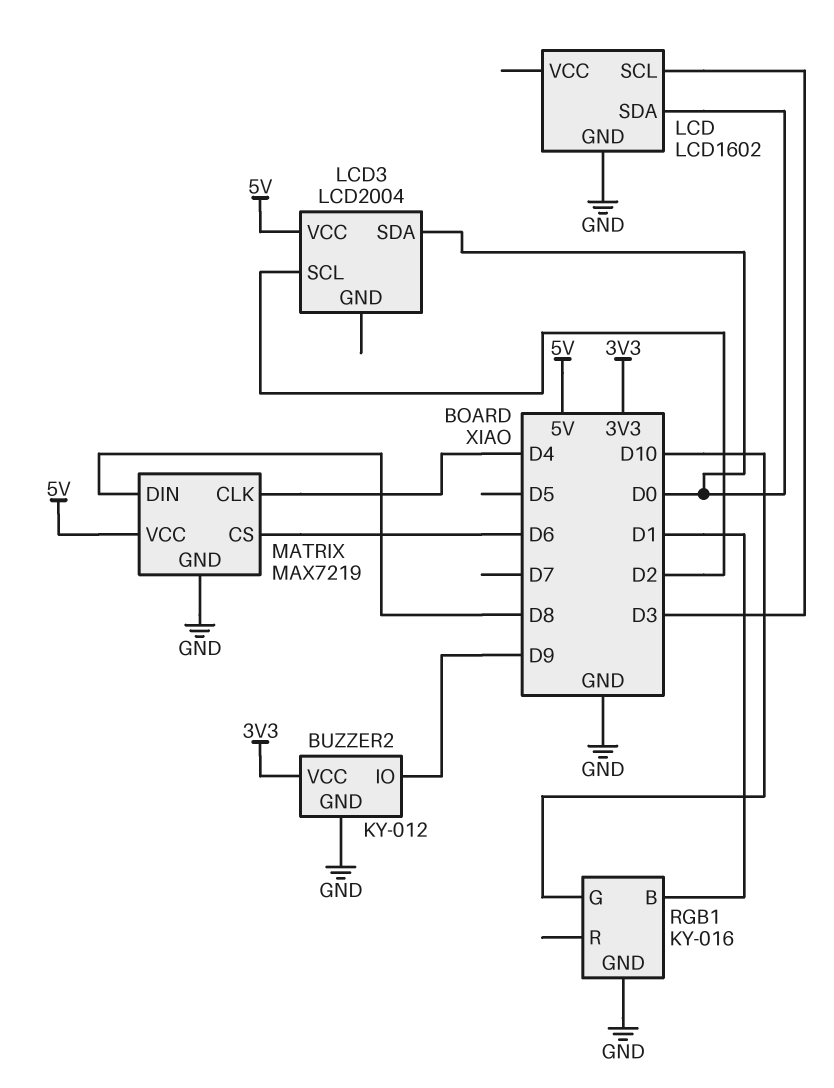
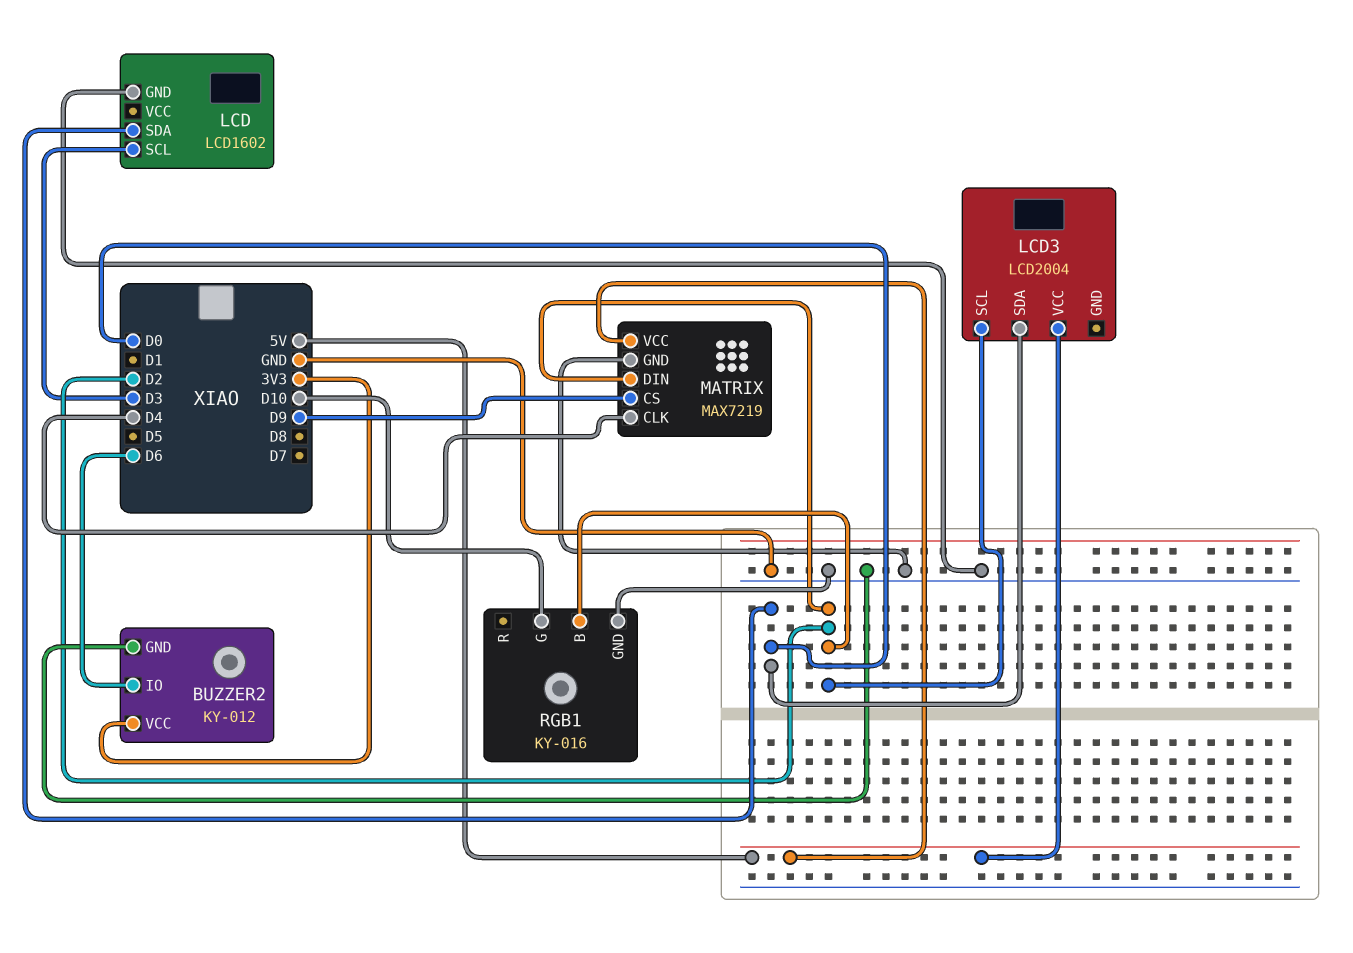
BUZZER2 pin IO: D9 -> D6
MATRIX pin CS: D6 -> D9
MATRIX pin DIN: D8 -> D2
RGB1 pin B: D1 -> D2

